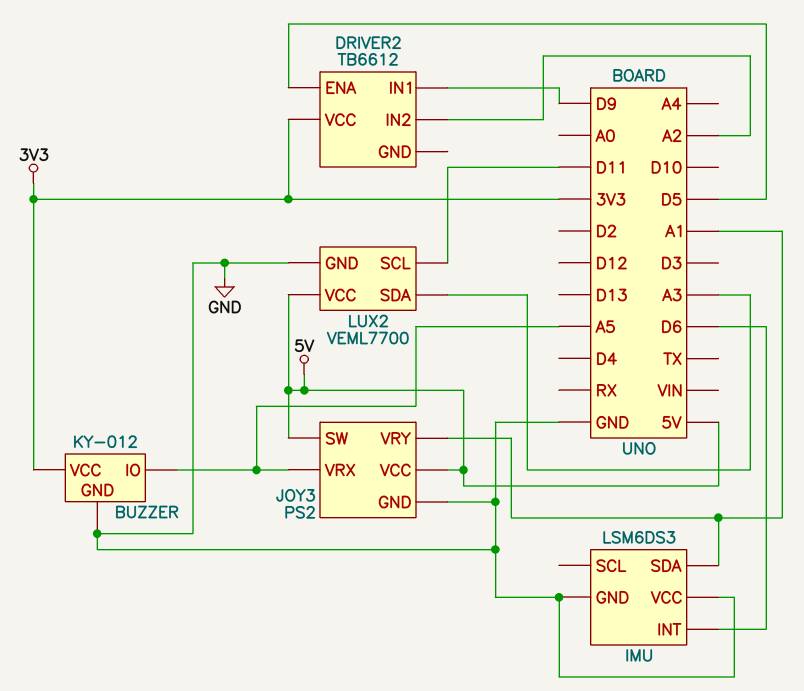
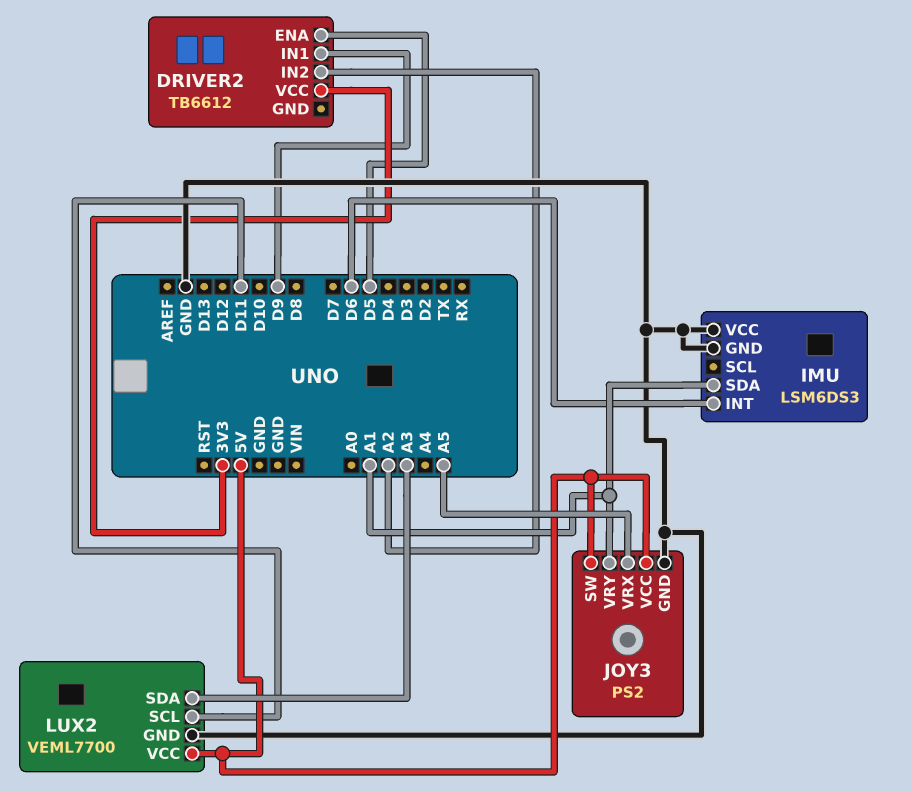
BUZZER: KY-012 -> none
BUZZER pin GND: GND -> none
BUZZER pin IO: A5 -> none
BUZZER pin VCC: 3V3 -> none

